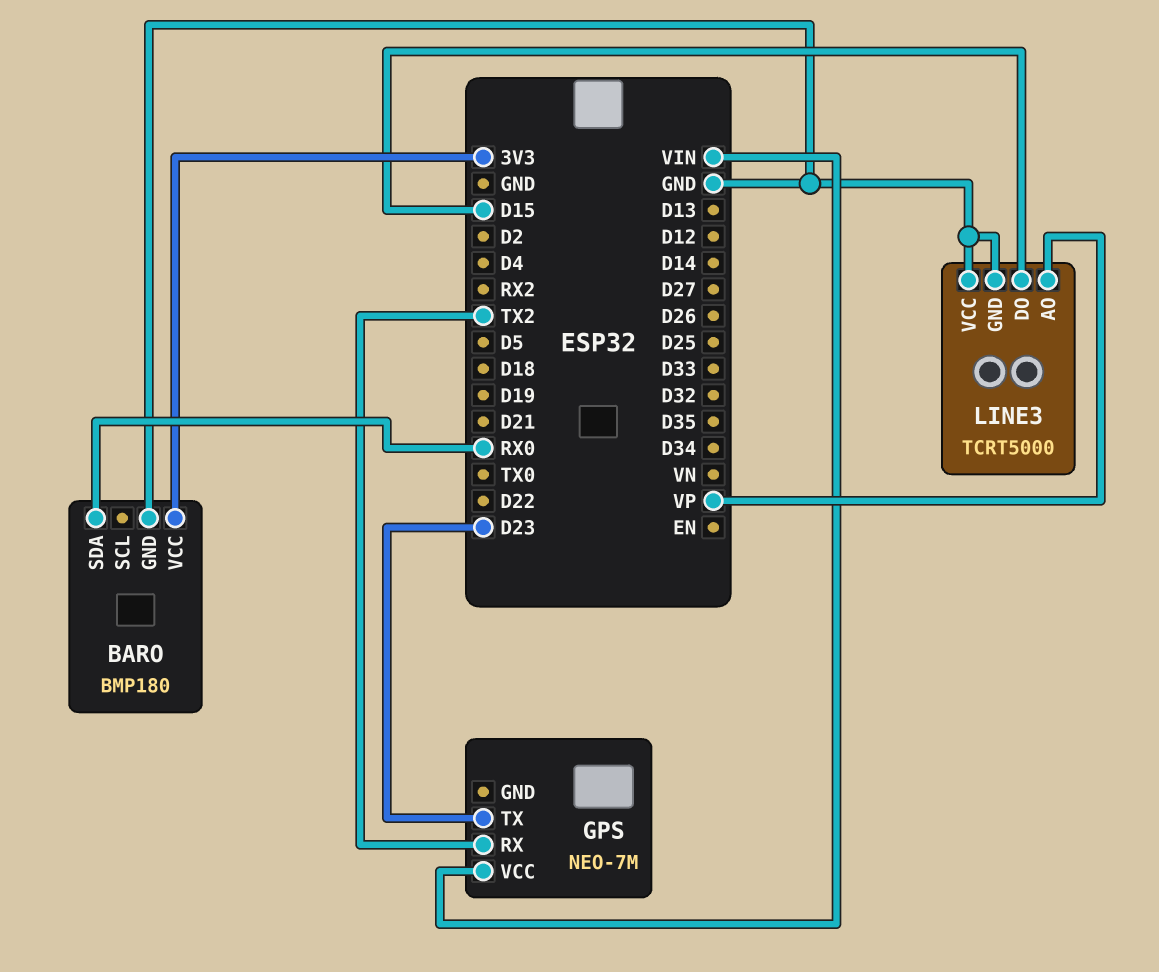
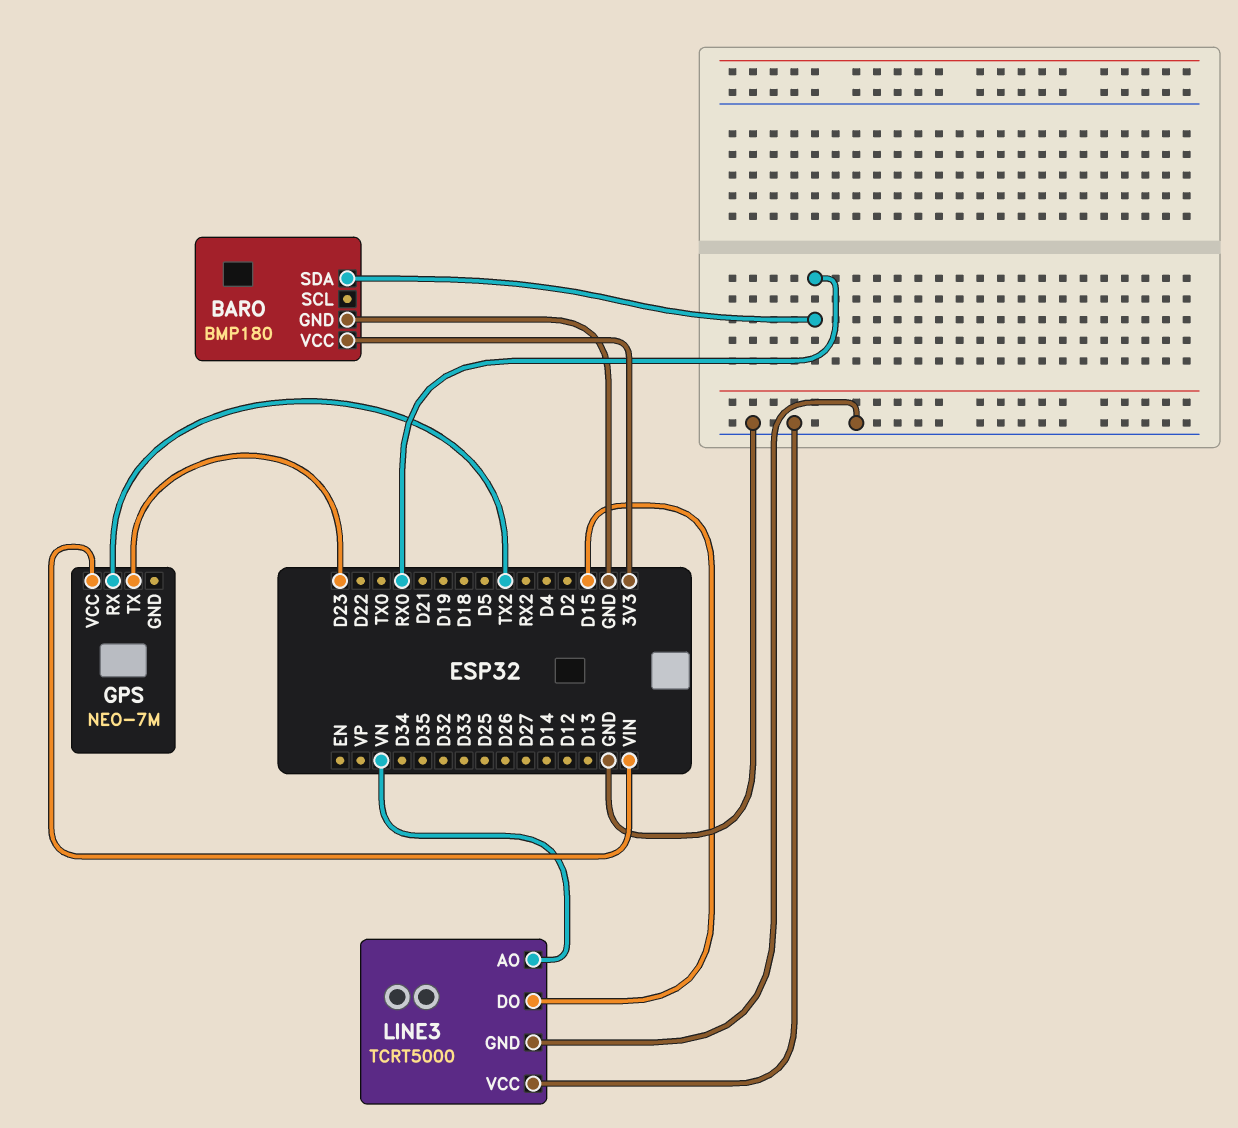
LINE3 pin AO: VP -> VN

